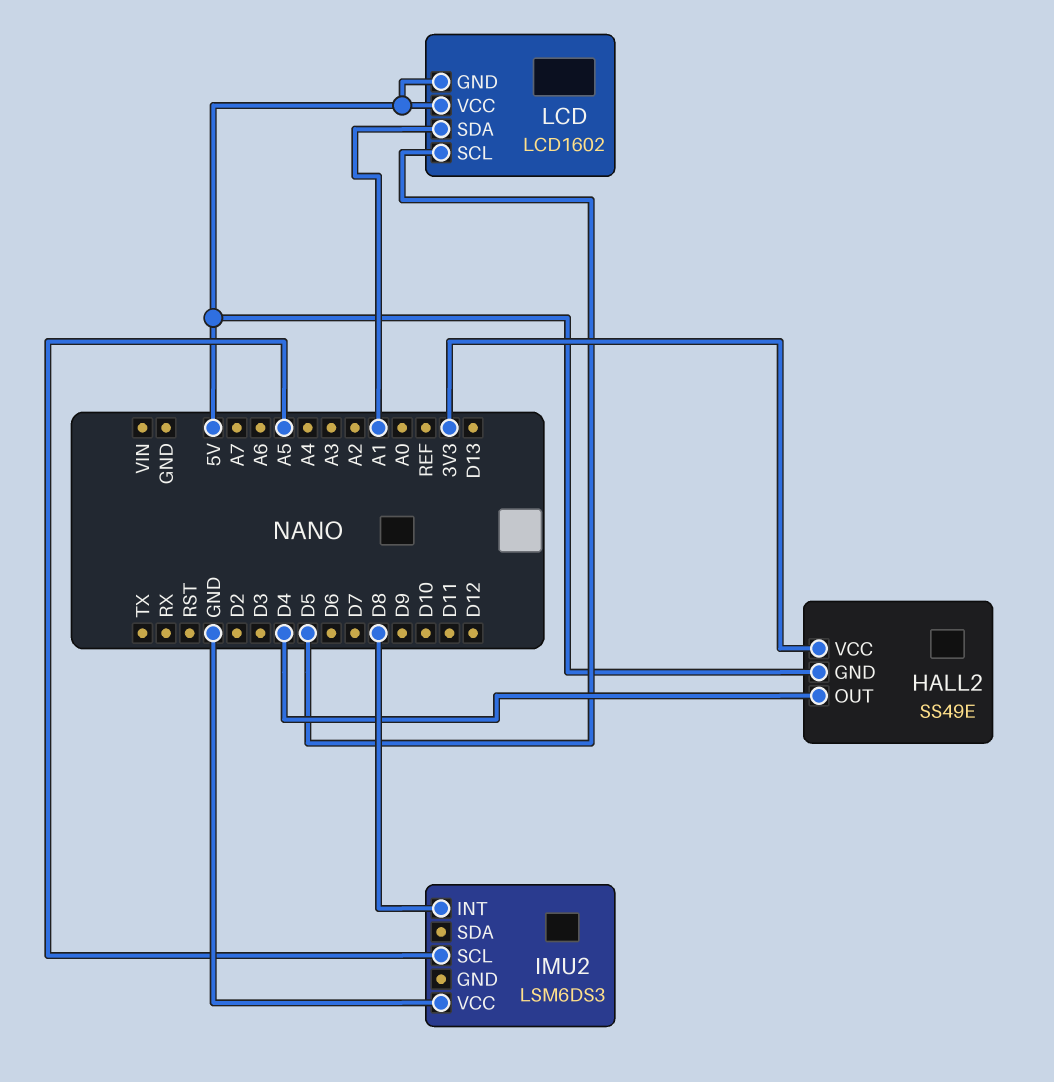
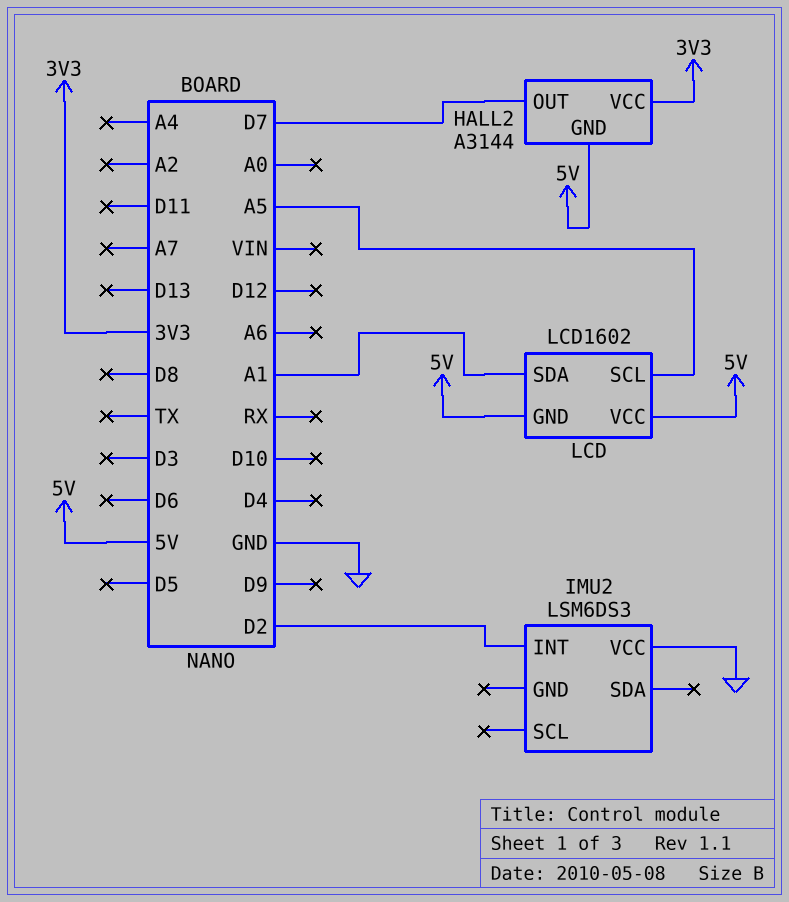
HALL2: SS49E -> A3144
HALL2 pin OUT: D4 -> D7
IMU2 pin INT: D8 -> D2
IMU2 pin SCL: A5 -> none
LCD pin SCL: D5 -> A5

